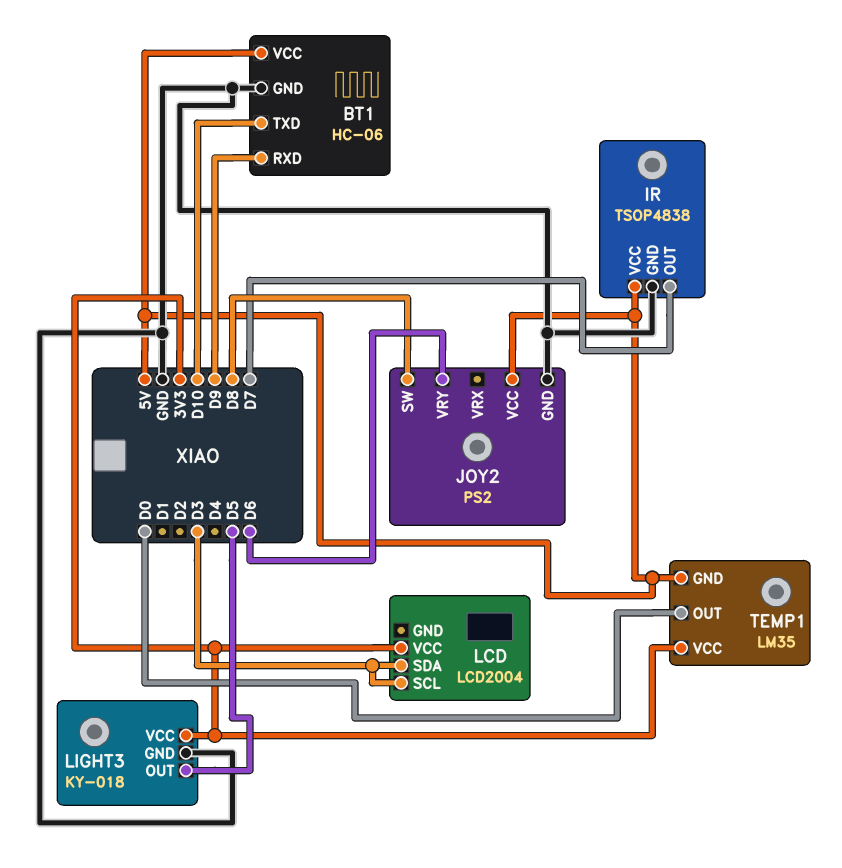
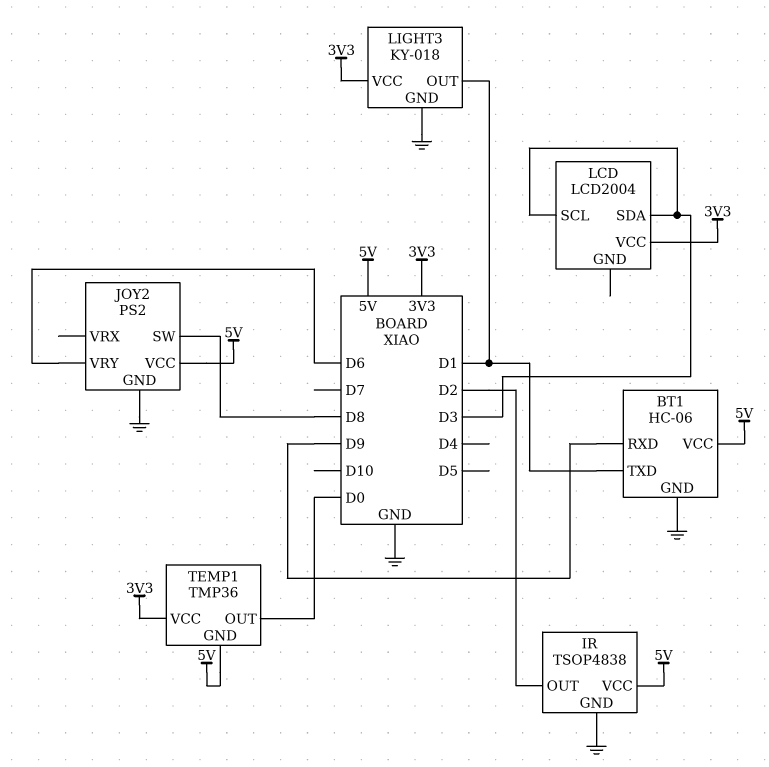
BT1 pin TXD: D10 -> D1
IR pin OUT: D7 -> D2
LIGHT3 pin OUT: D5 -> D1
TEMP1: LM35 -> TMP36

